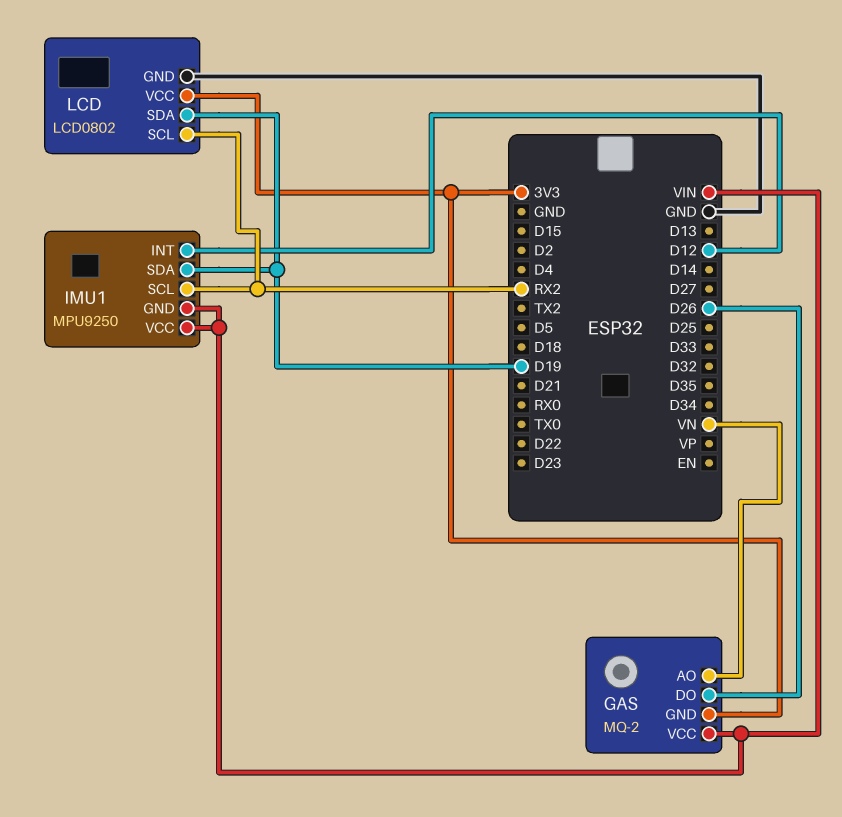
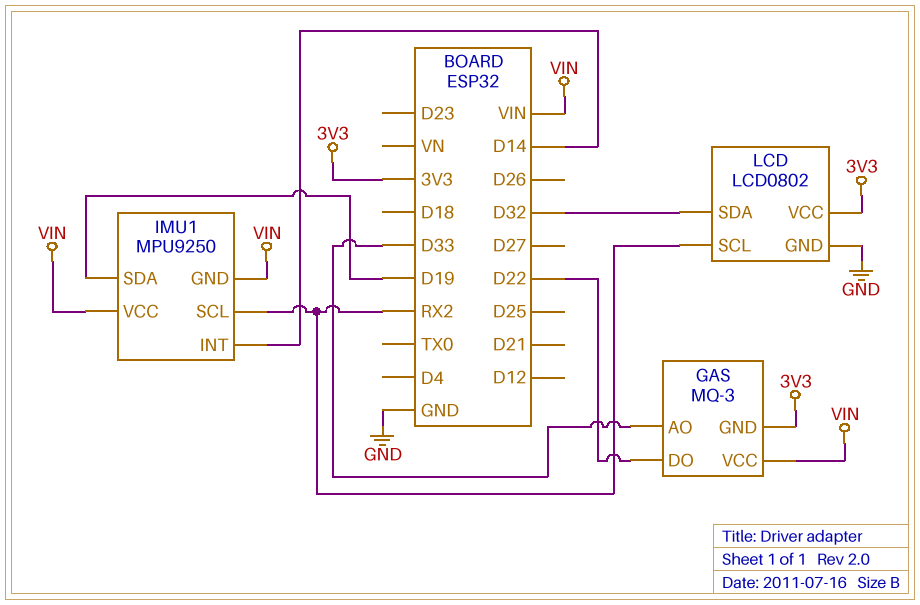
GAS: MQ-2 -> MQ-3
GAS pin AO: VN -> D33
GAS pin DO: D26 -> D22
IMU1 pin INT: D12 -> D14
LCD pin SDA: D19 -> D32

